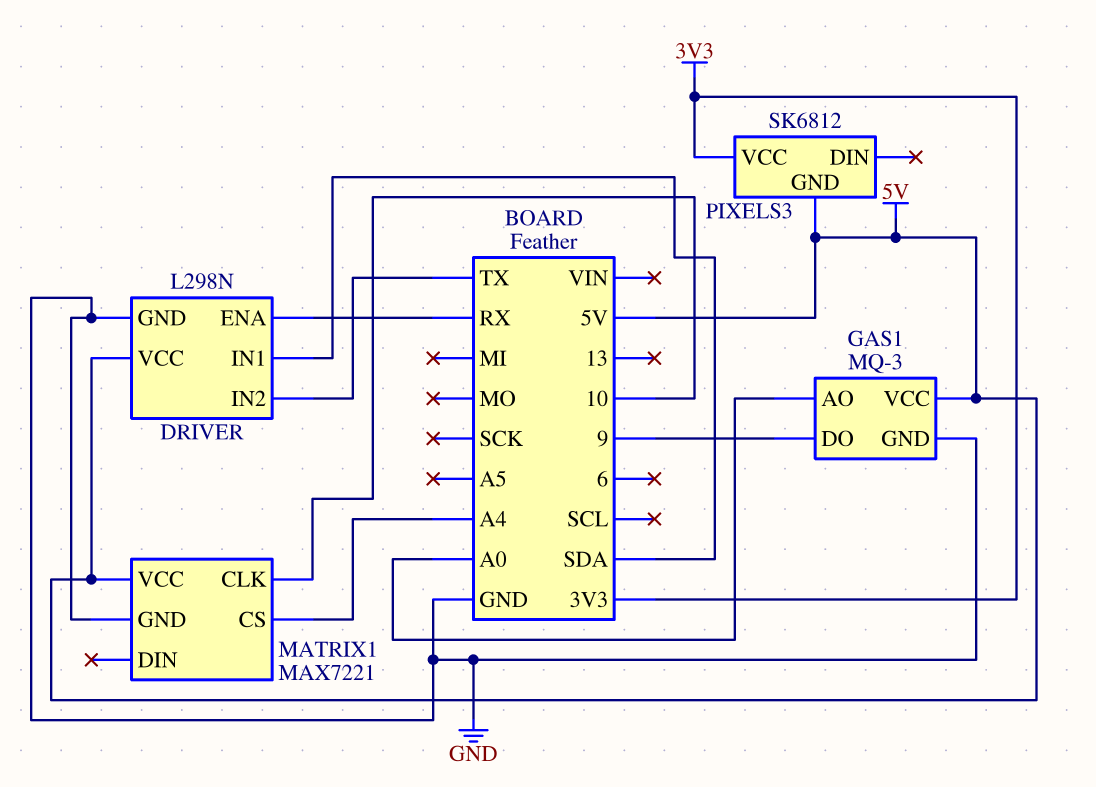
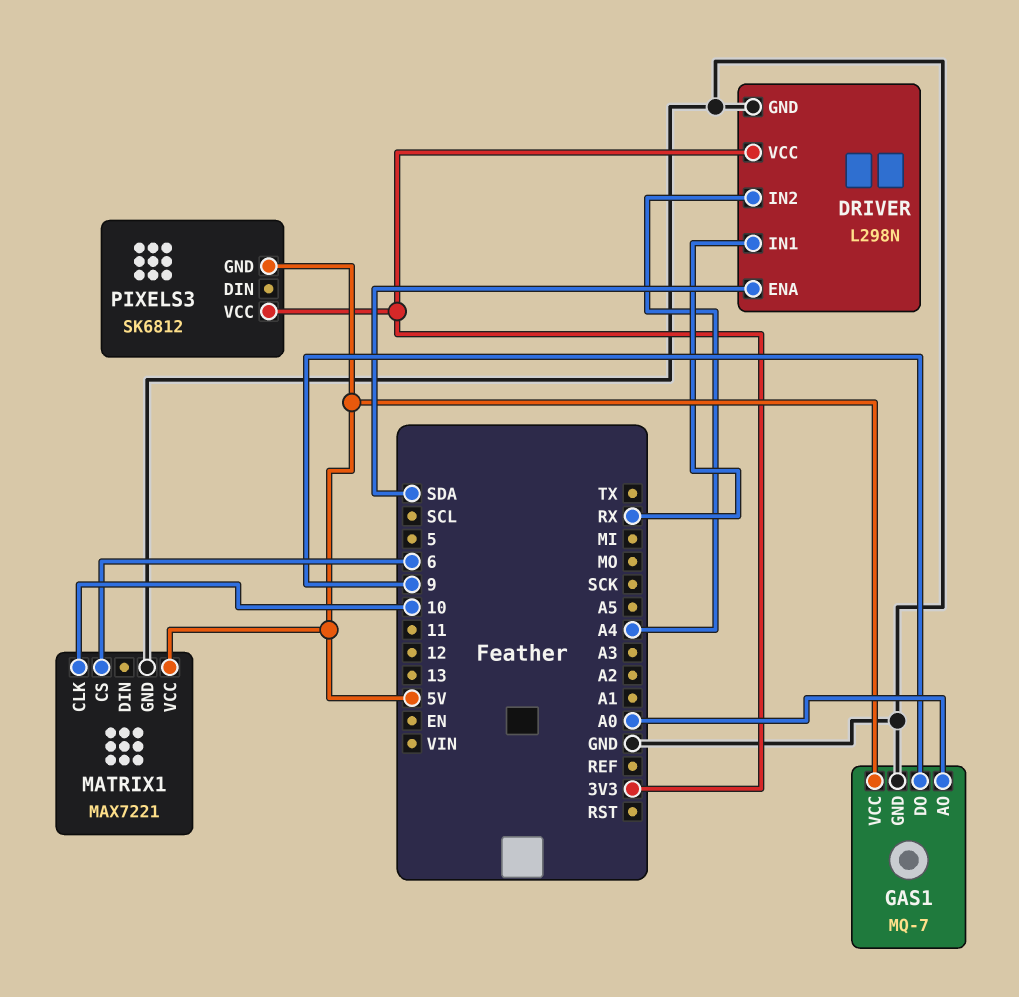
DRIVER pin ENA: RX -> SDA
DRIVER pin IN1: SDA -> RX
DRIVER pin IN2: TX -> A4
DRIVER pin VCC: 5V -> 3V3
GAS1: MQ-3 -> MQ-7
MATRIX1 pin CS: A4 -> 6

